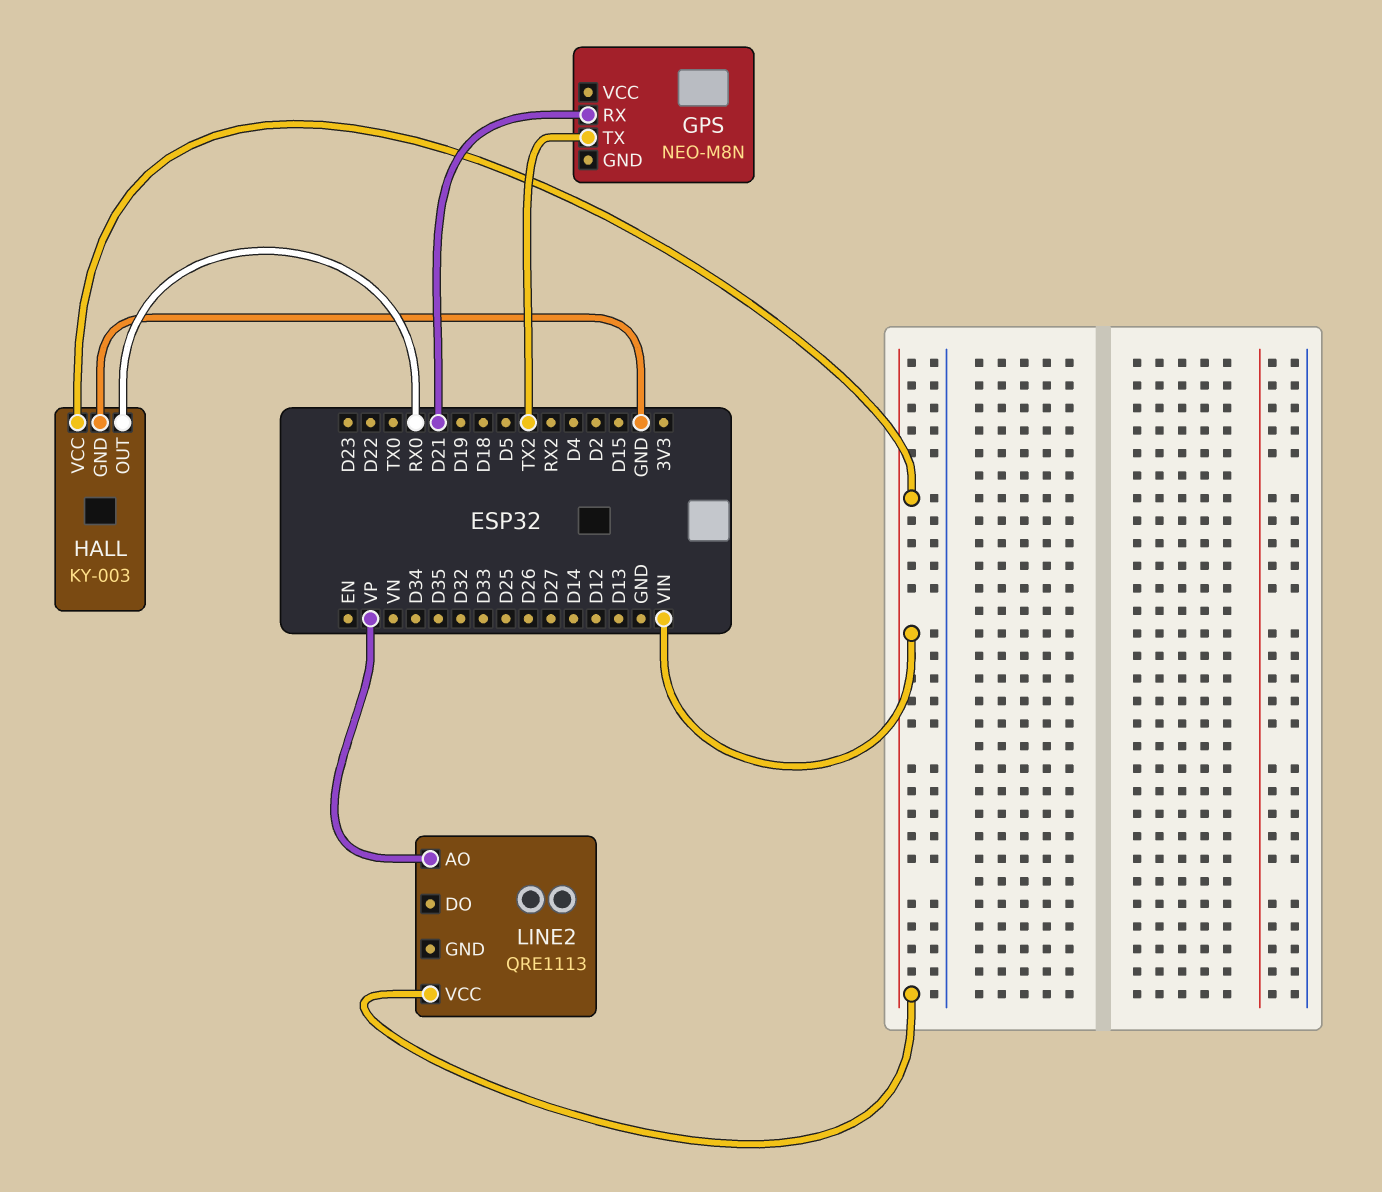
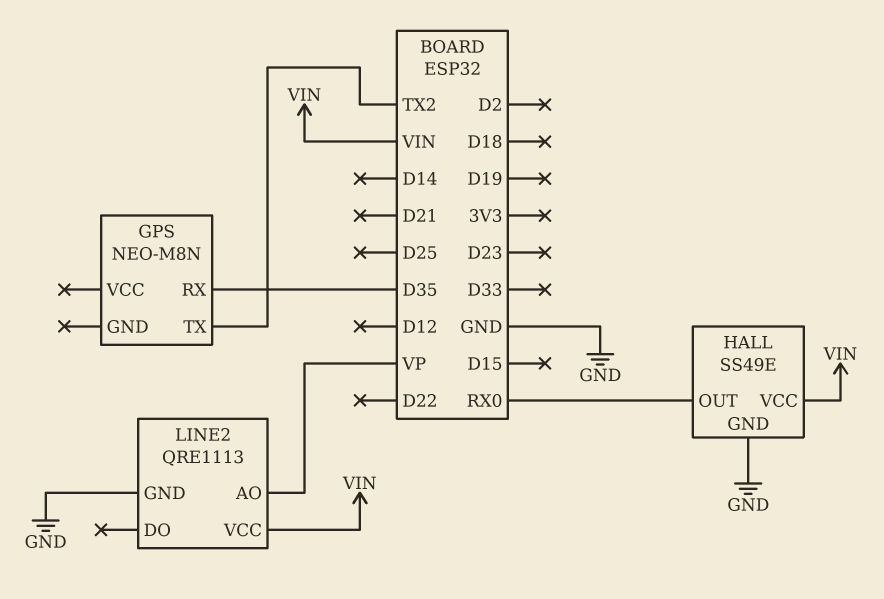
GPS pin RX: D21 -> D35
HALL: KY-003 -> SS49E
LINE2 pin GND: none -> GND

